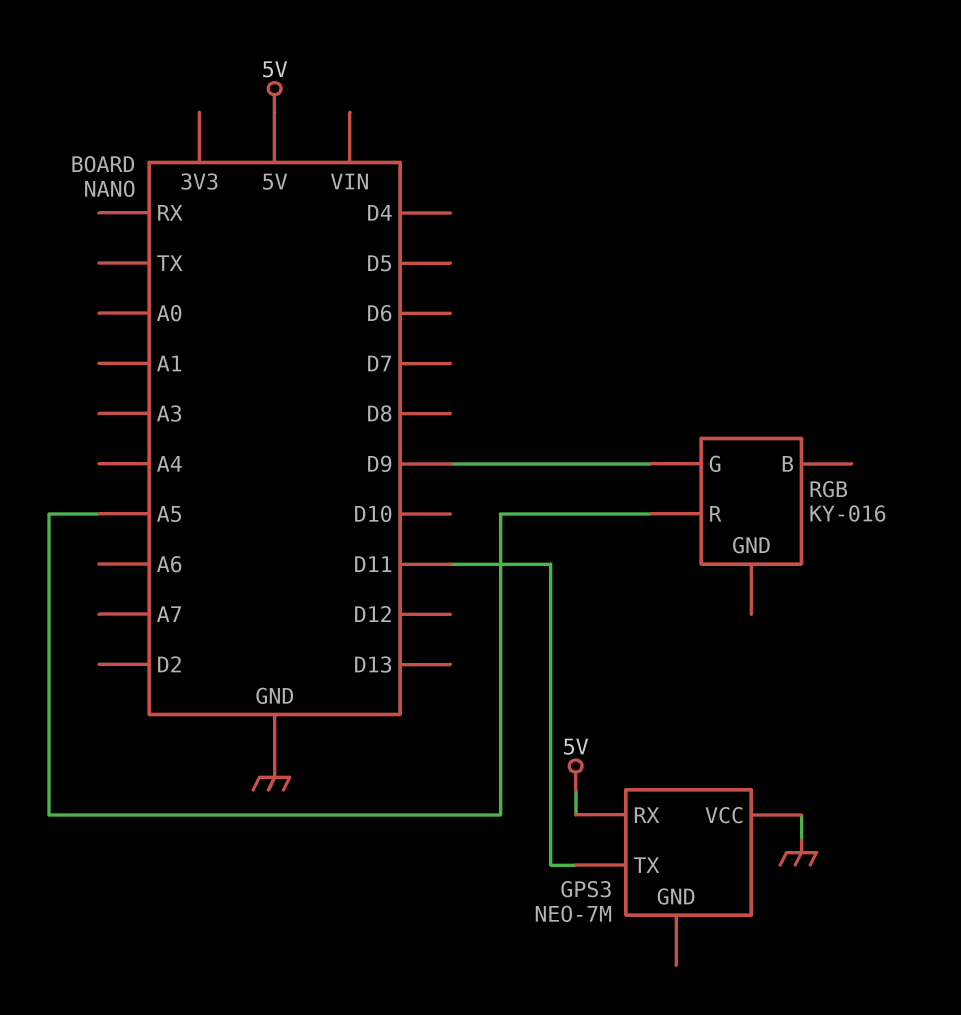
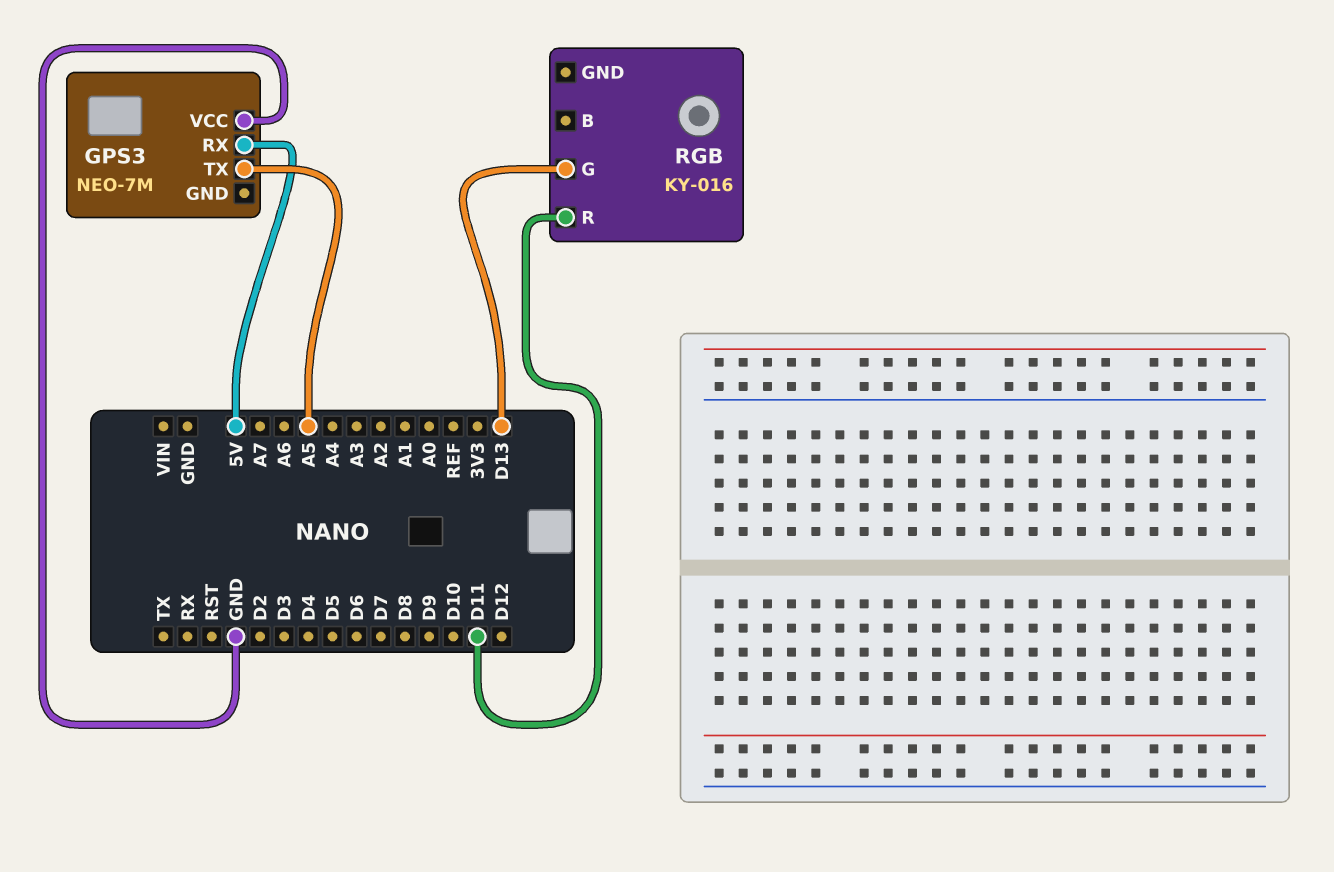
GPS3 pin TX: D11 -> A5
RGB pin G: D9 -> D13
RGB pin R: A5 -> D11

